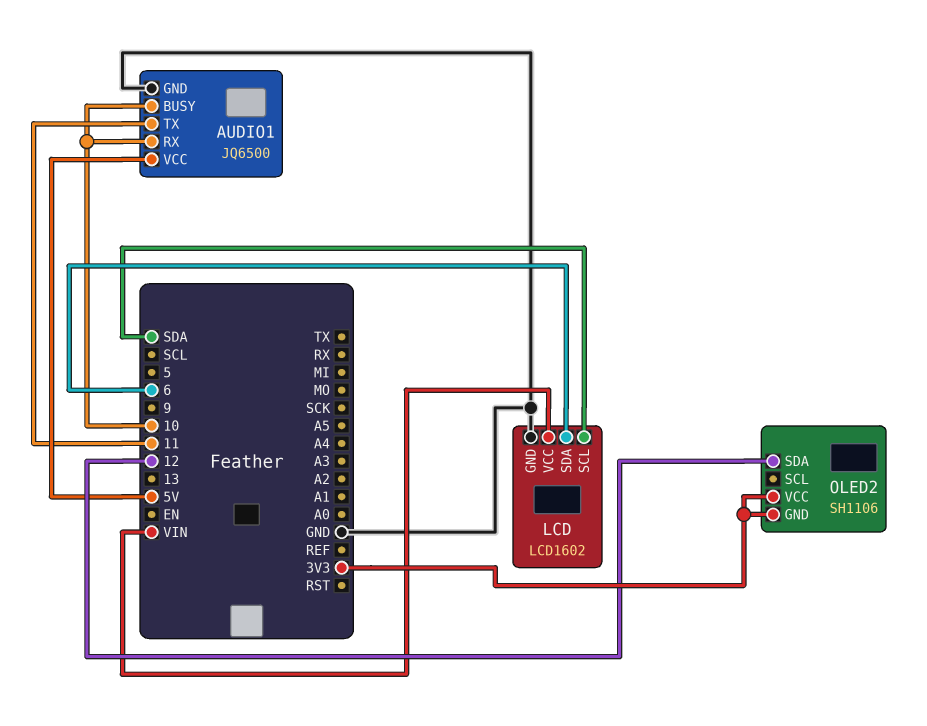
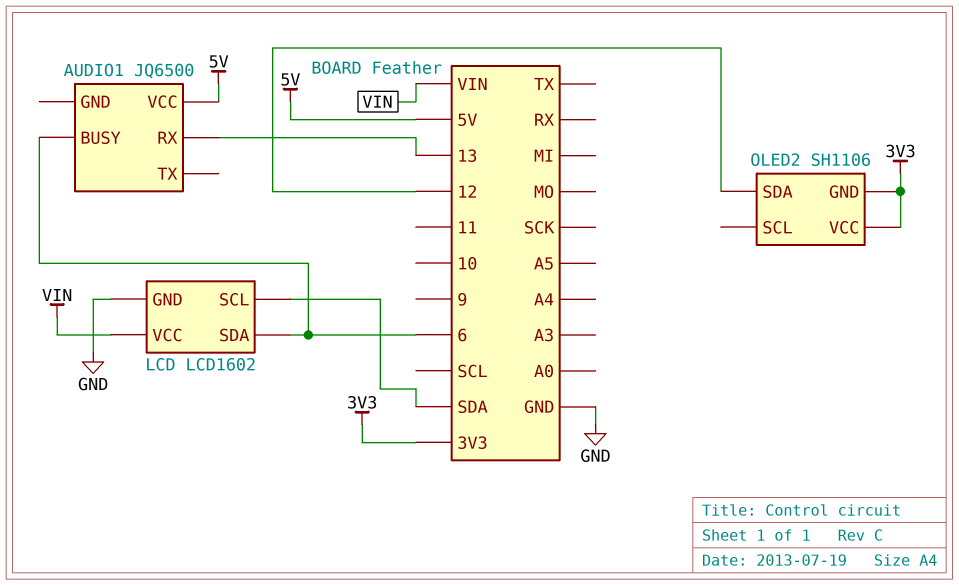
AUDIO1 pin BUSY: 10 -> 6
AUDIO1 pin GND: GND -> none
AUDIO1 pin RX: 10 -> 13
AUDIO1 pin TX: 11 -> none

